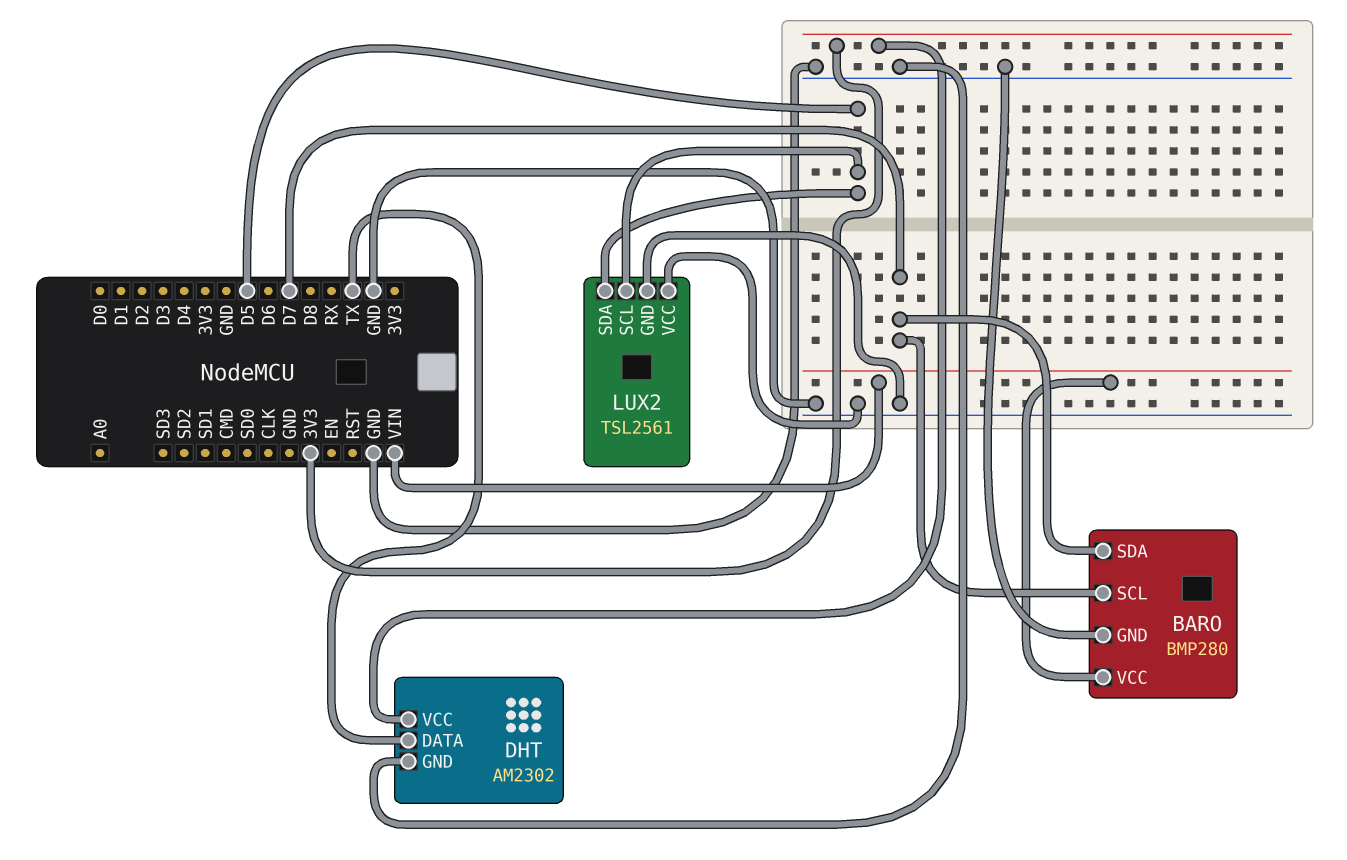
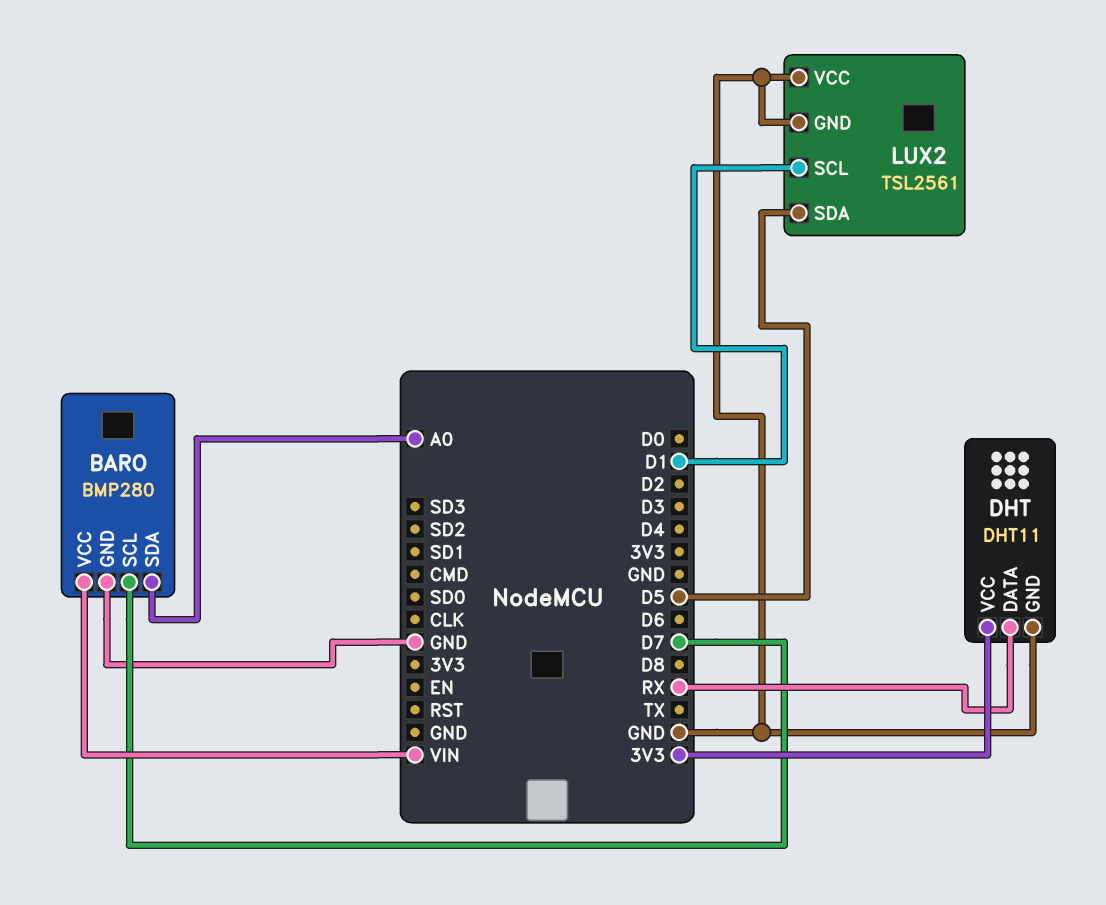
BARO pin SDA: D7 -> A0
DHT: AM2302 -> DHT11
DHT pin DATA: TX -> RX
LUX2 pin SCL: D5 -> D1

